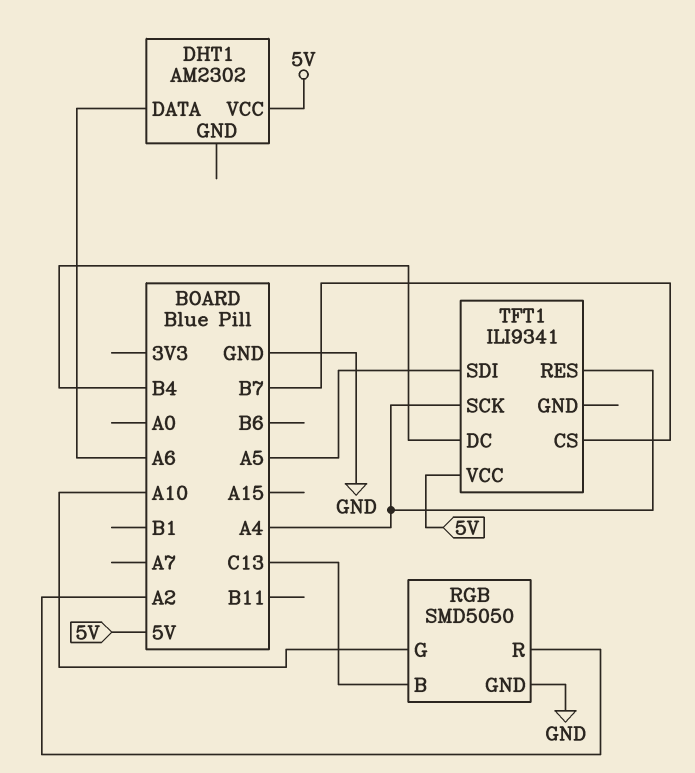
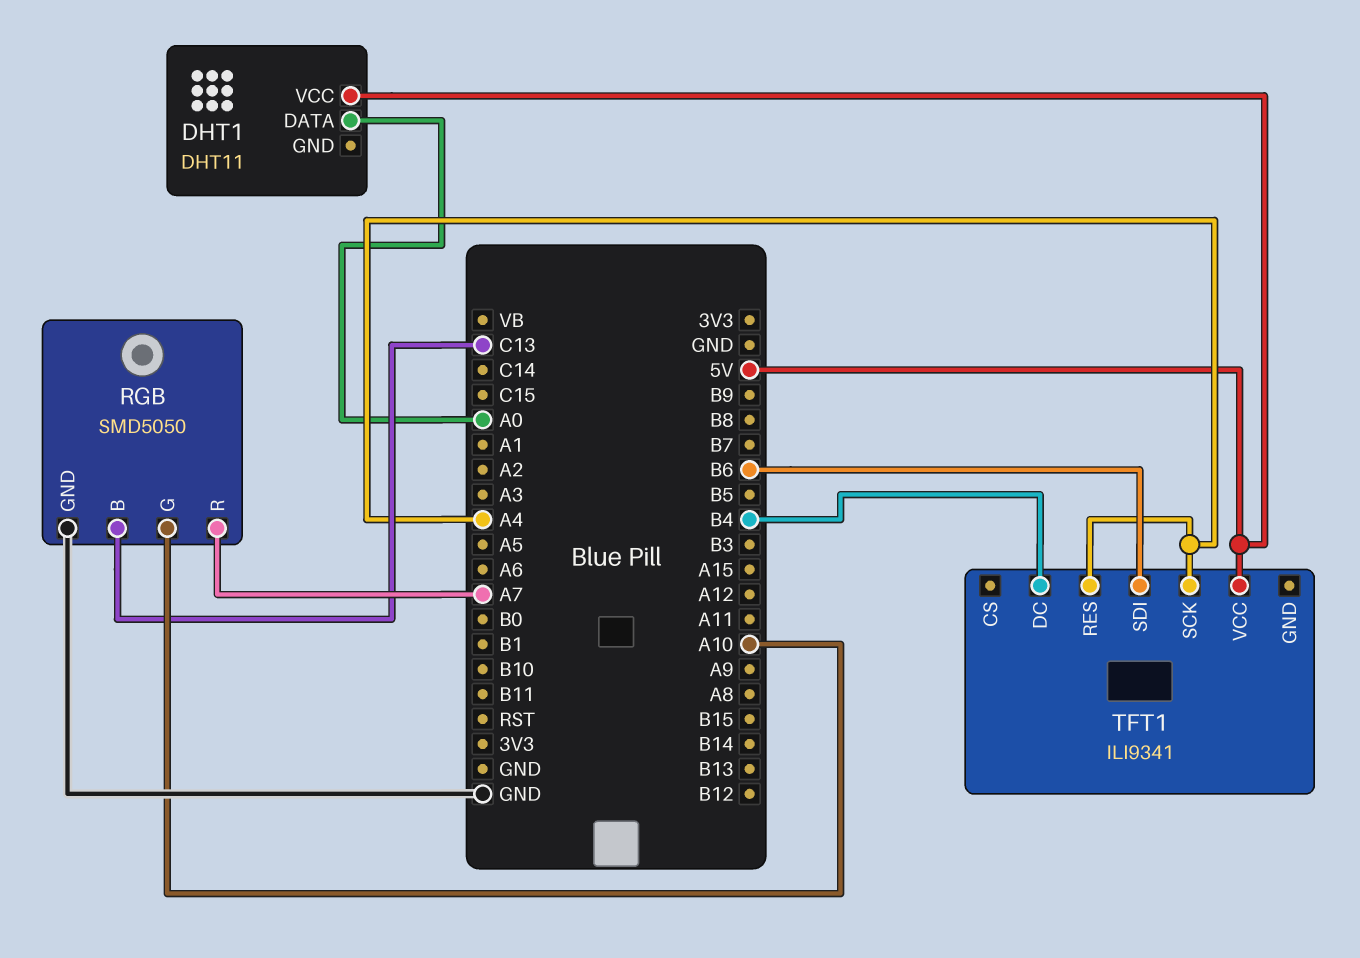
DHT1: AM2302 -> DHT11
DHT1 pin DATA: A6 -> A0
RGB pin R: A2 -> A7
TFT1 pin CS: B7 -> none
TFT1 pin SDI: A5 -> B6

